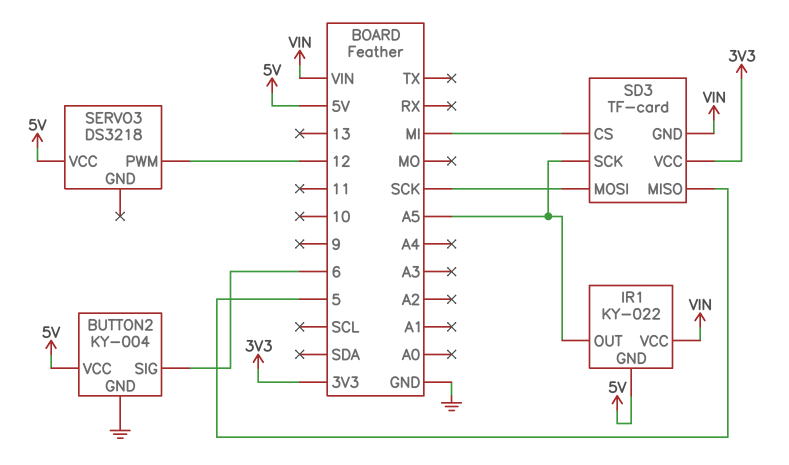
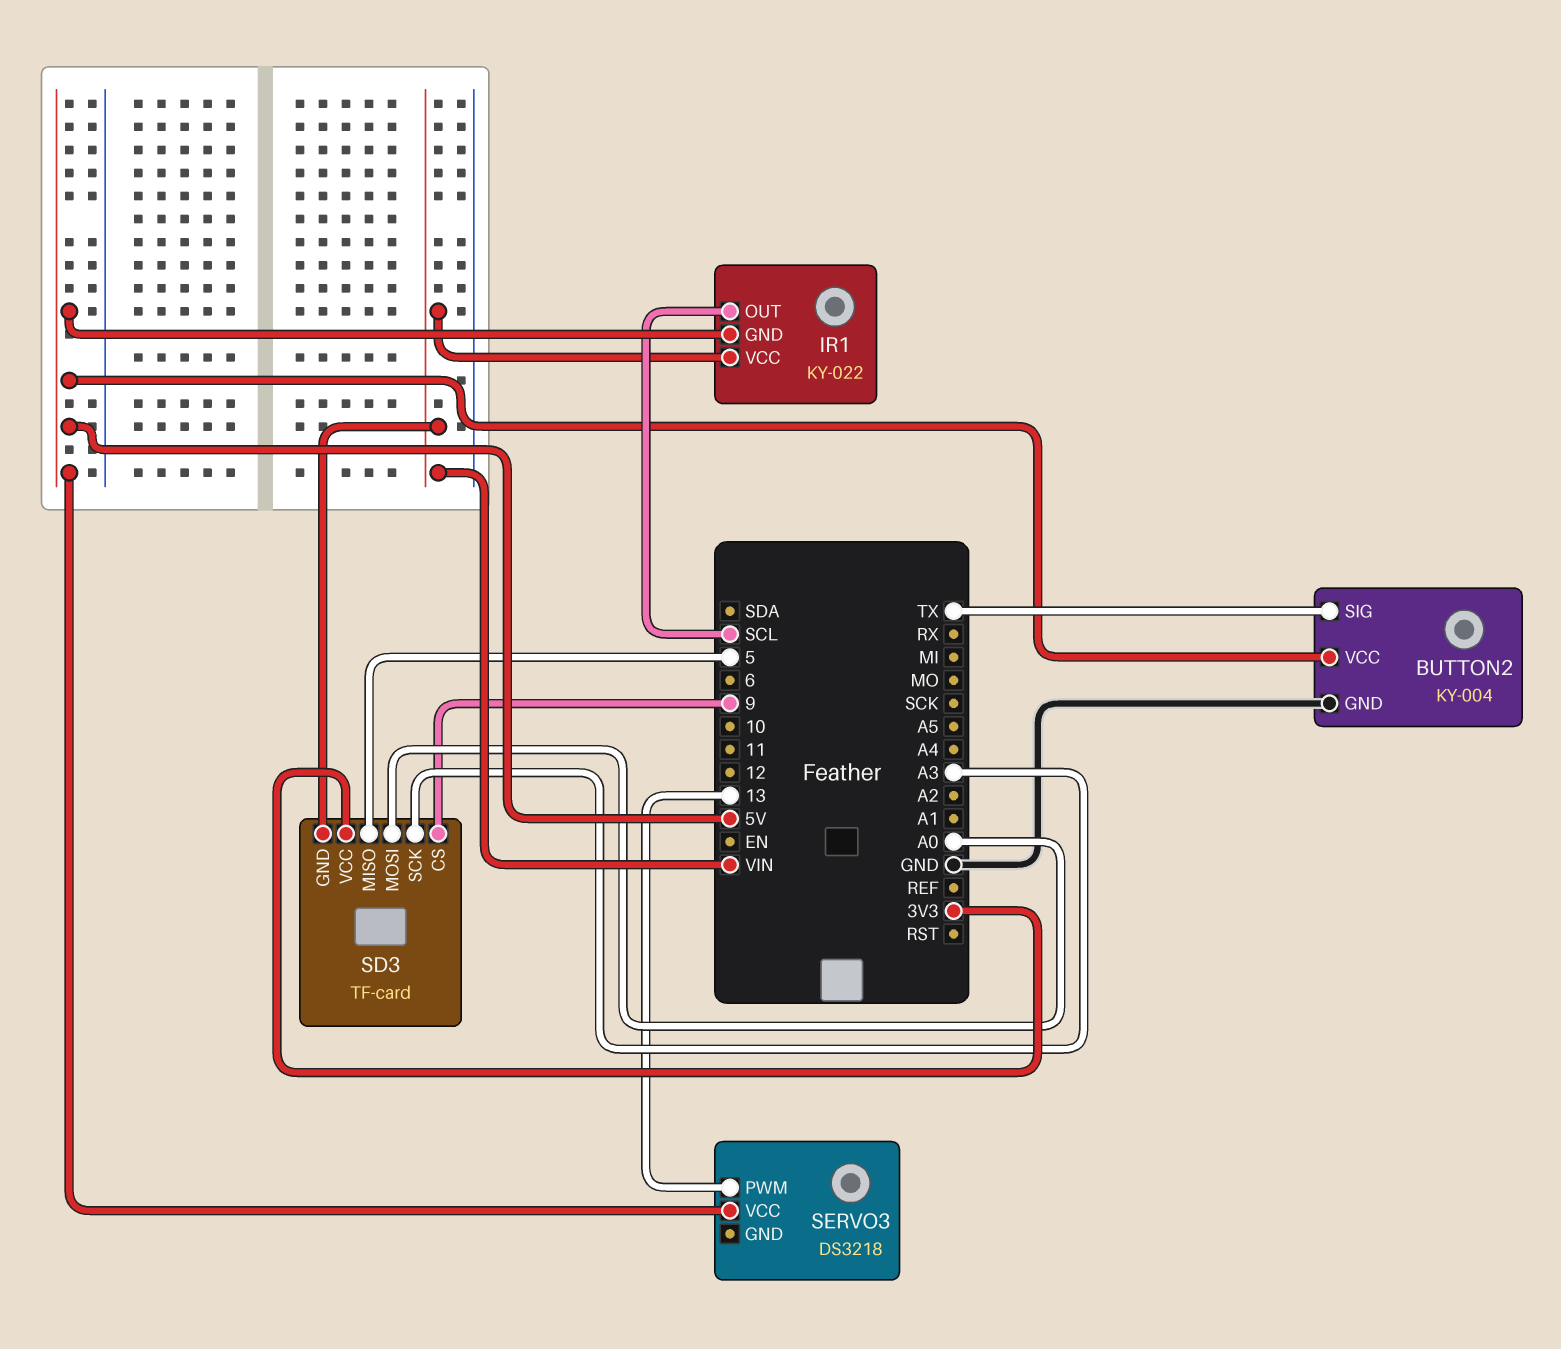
BUTTON2 pin SIG: 6 -> TX
IR1 pin OUT: A5 -> SCL
SD3 pin CS: MI -> 9
SD3 pin MOSI: SCK -> A0
SD3 pin SCK: A5 -> A3
SERVO3 pin PWM: 12 -> 13

